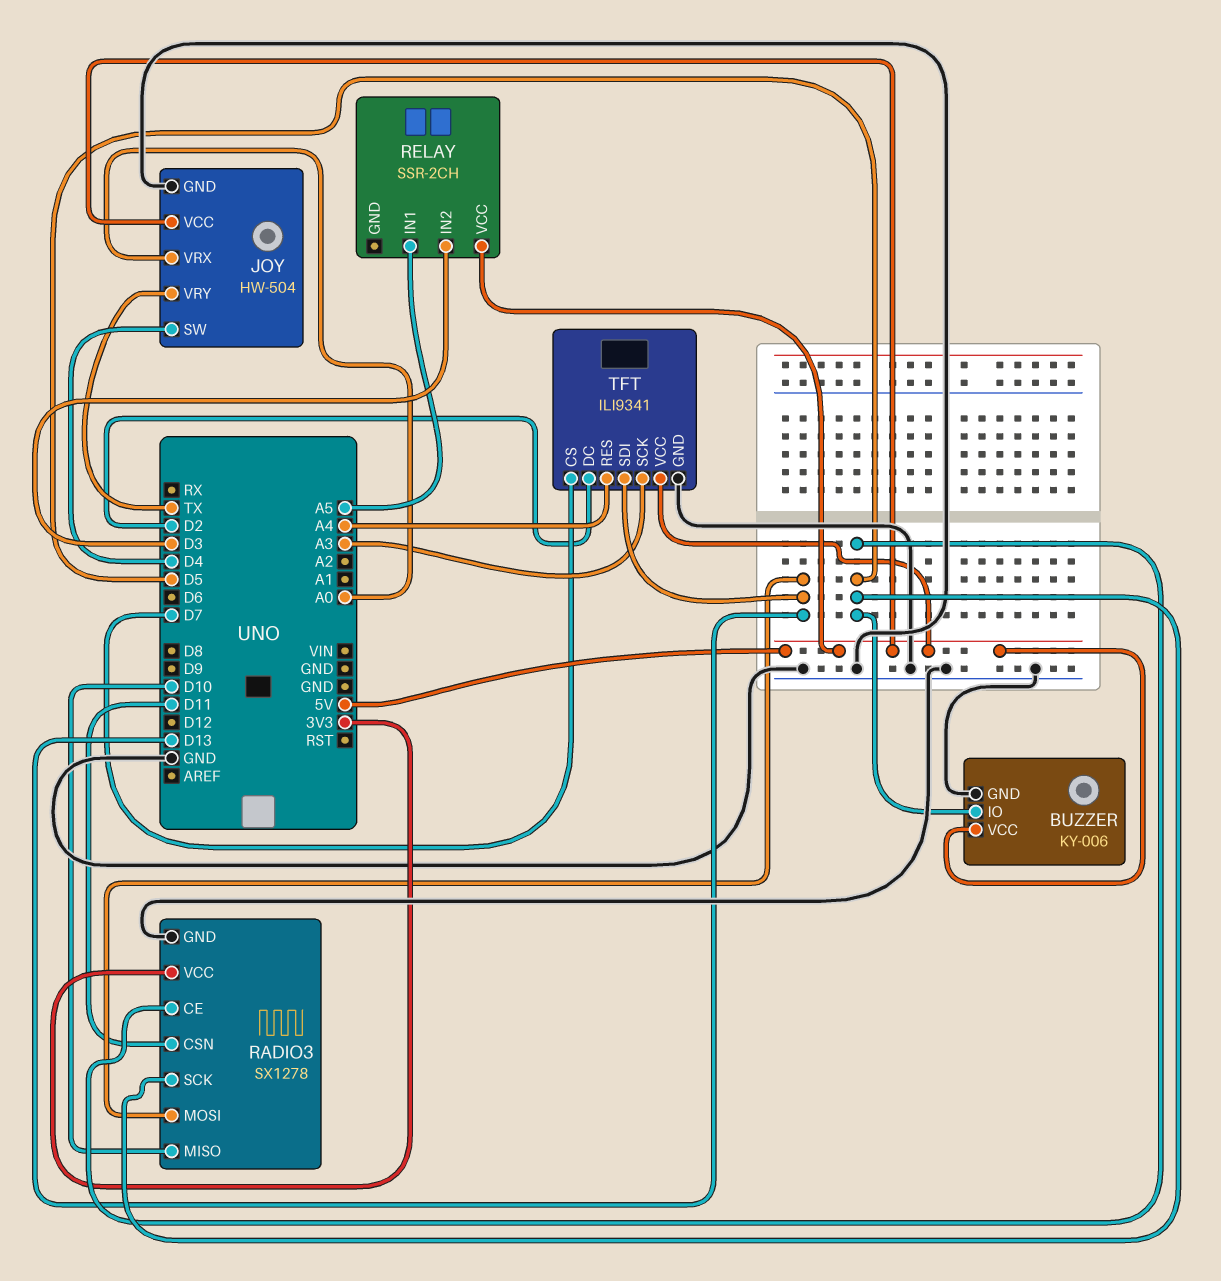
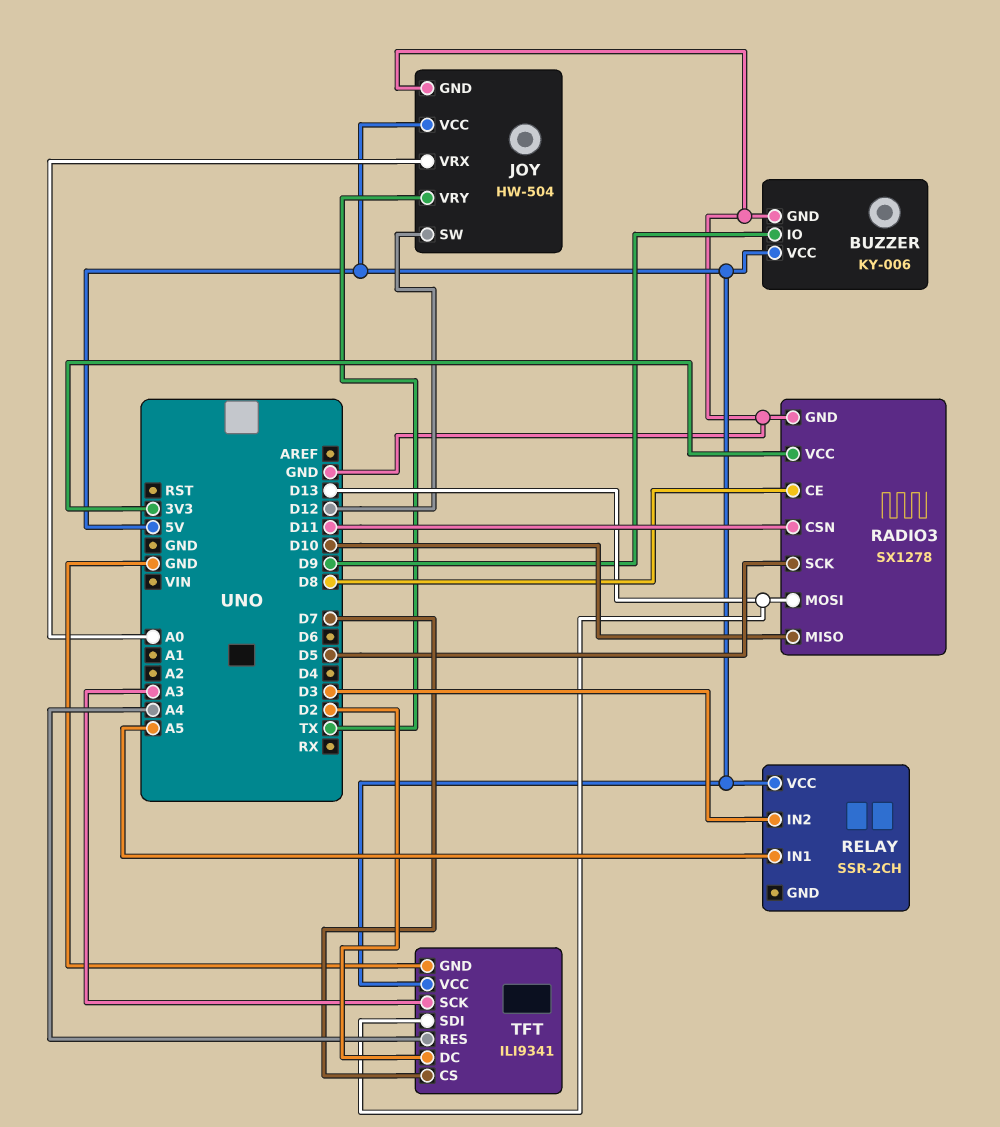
BUZZER pin IO: D5 -> D9
JOY pin SW: D4 -> D12
RADIO3 pin CE: D5 -> D8

